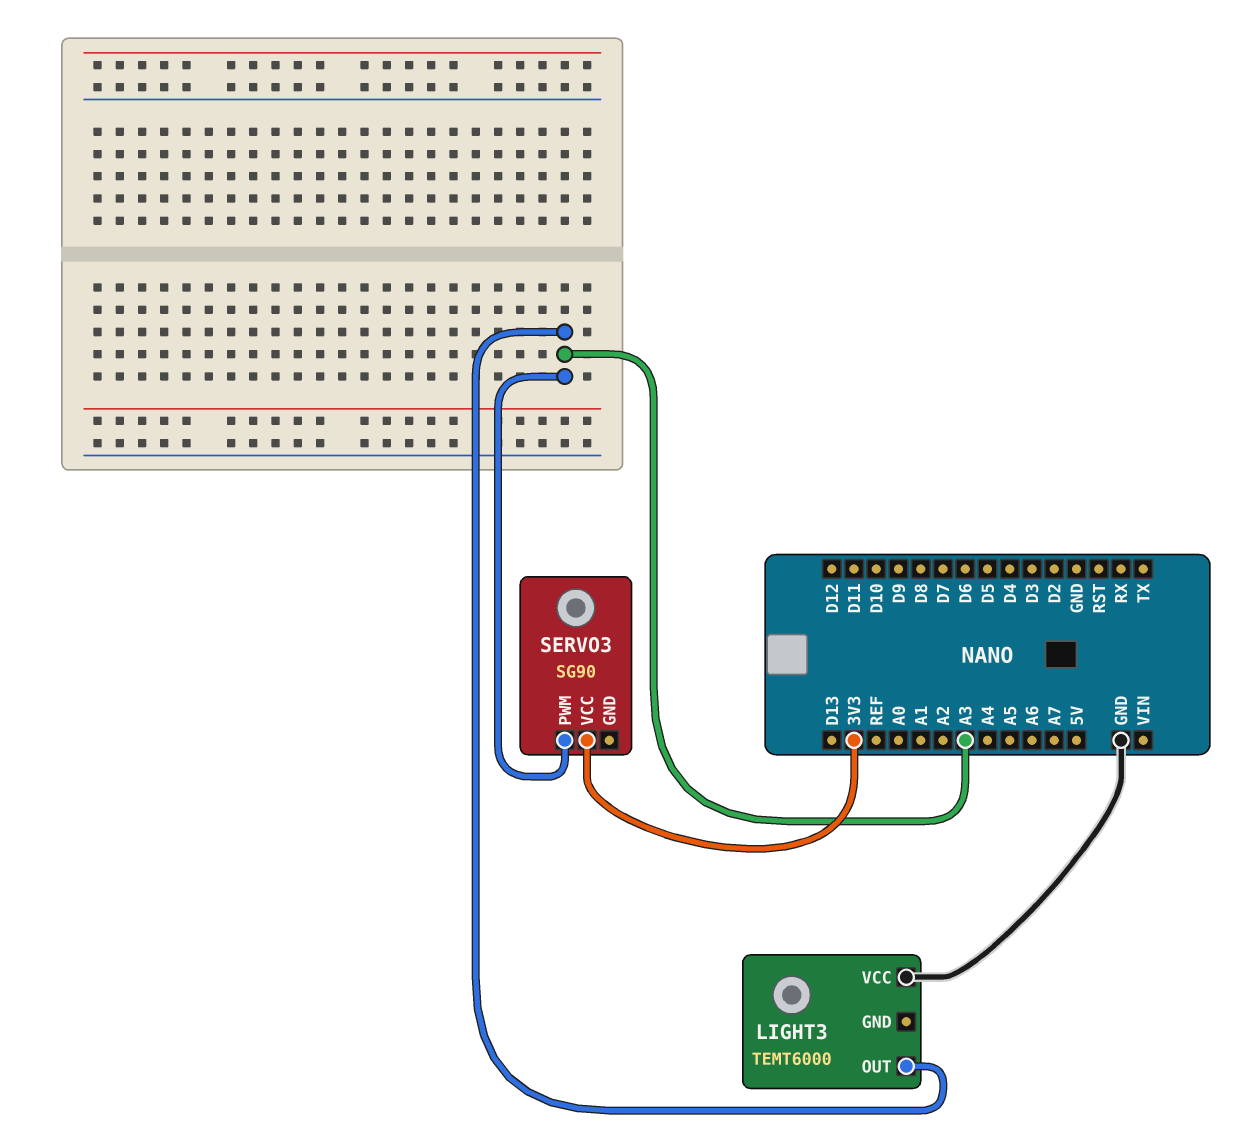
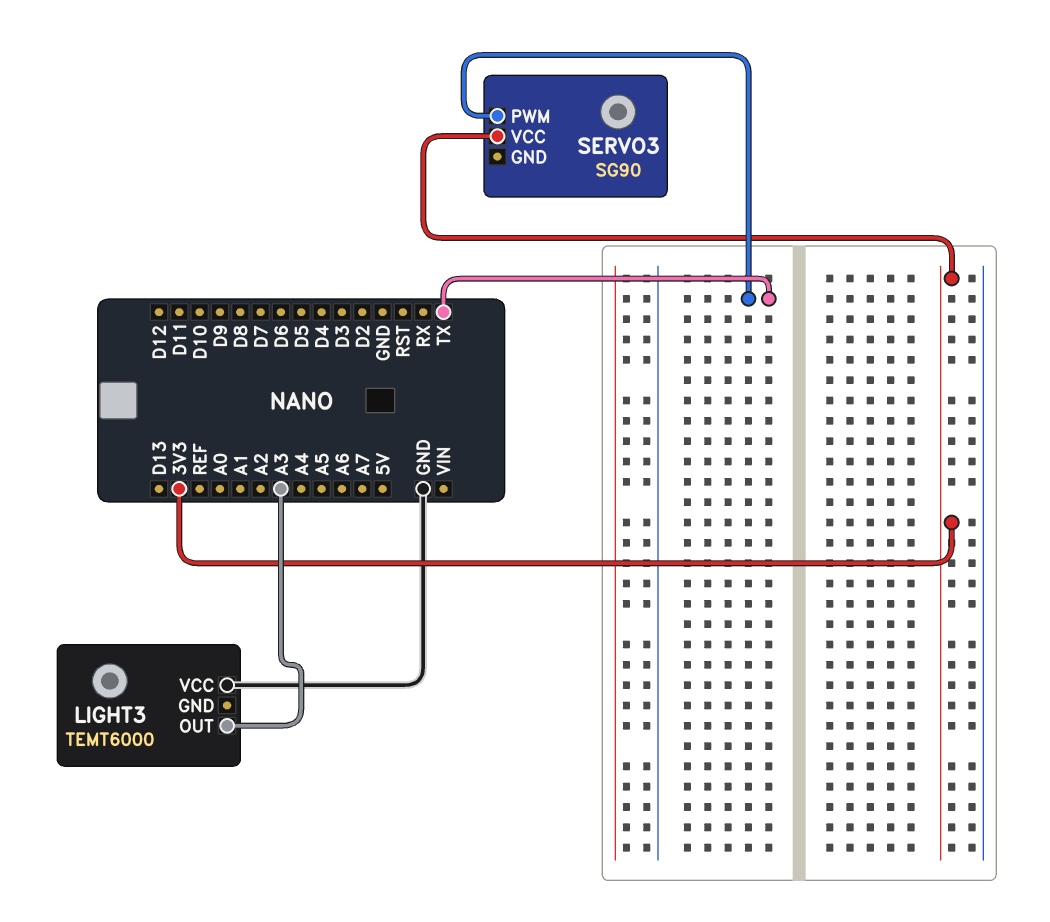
SERVO3 pin PWM: A3 -> TX

